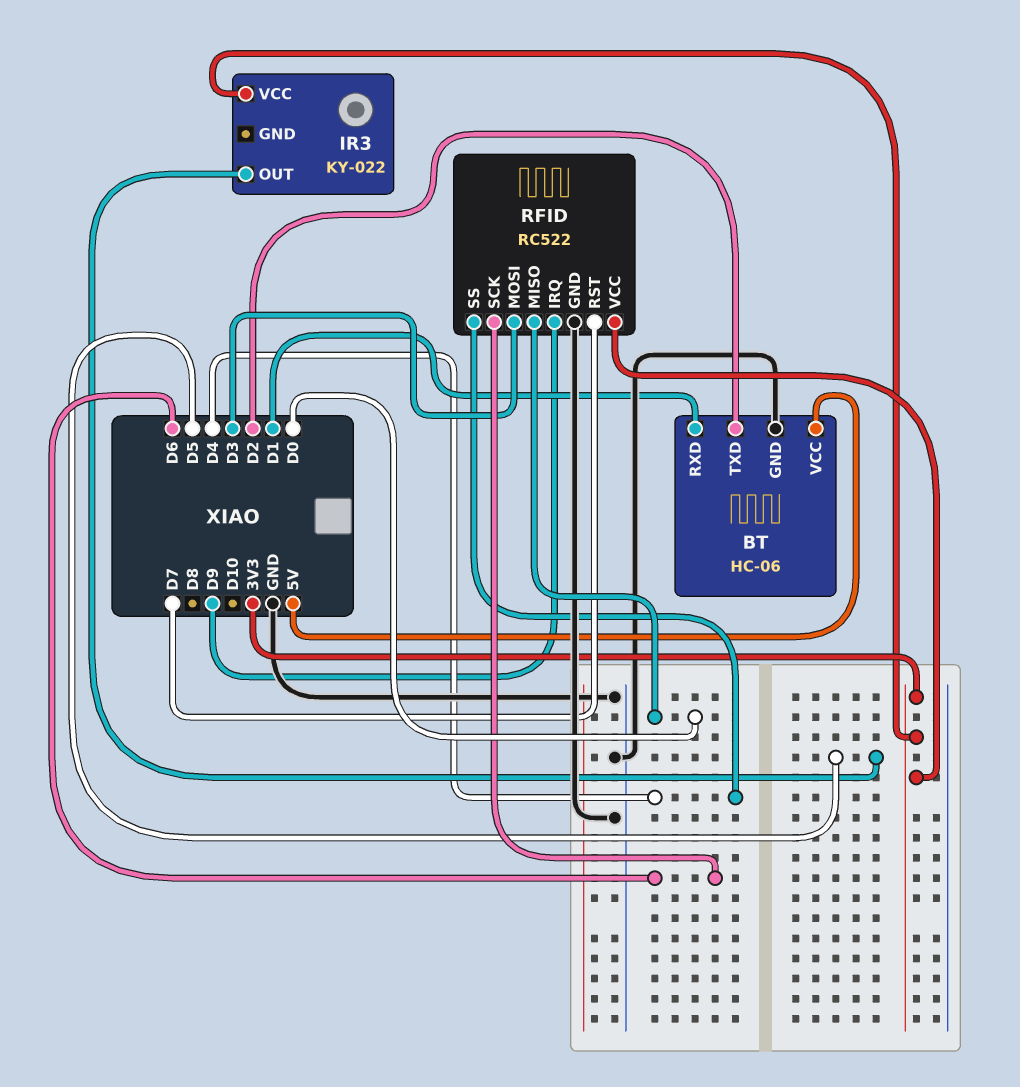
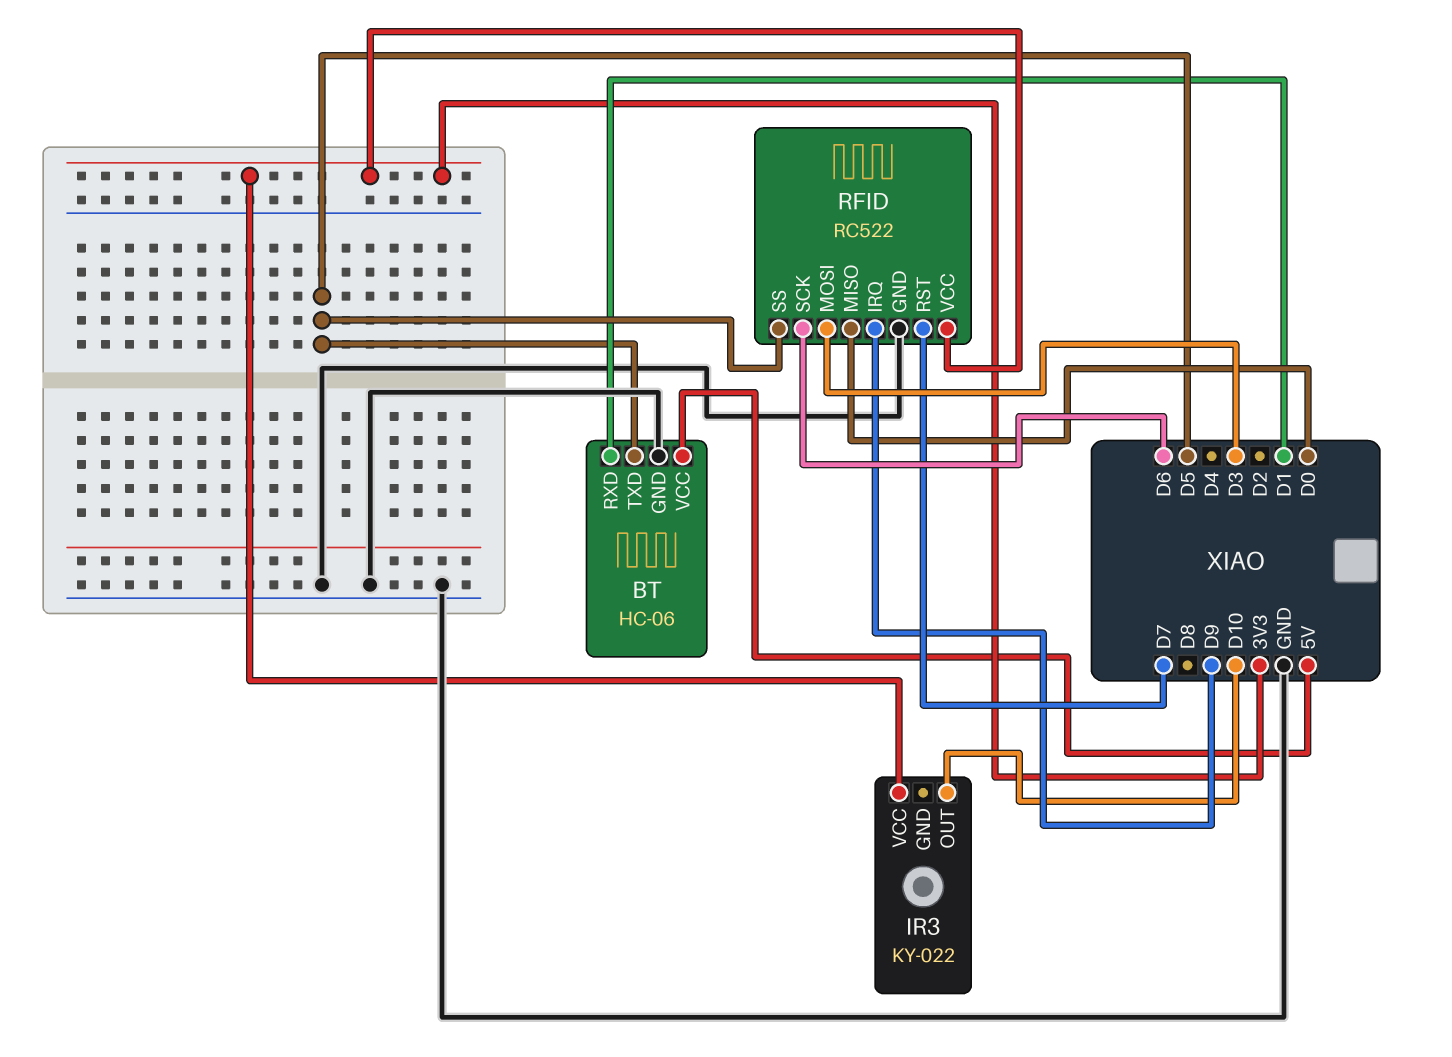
BT pin TXD: D2 -> D5
IR3 pin OUT: D5 -> D10
RFID pin SS: D4 -> D5

